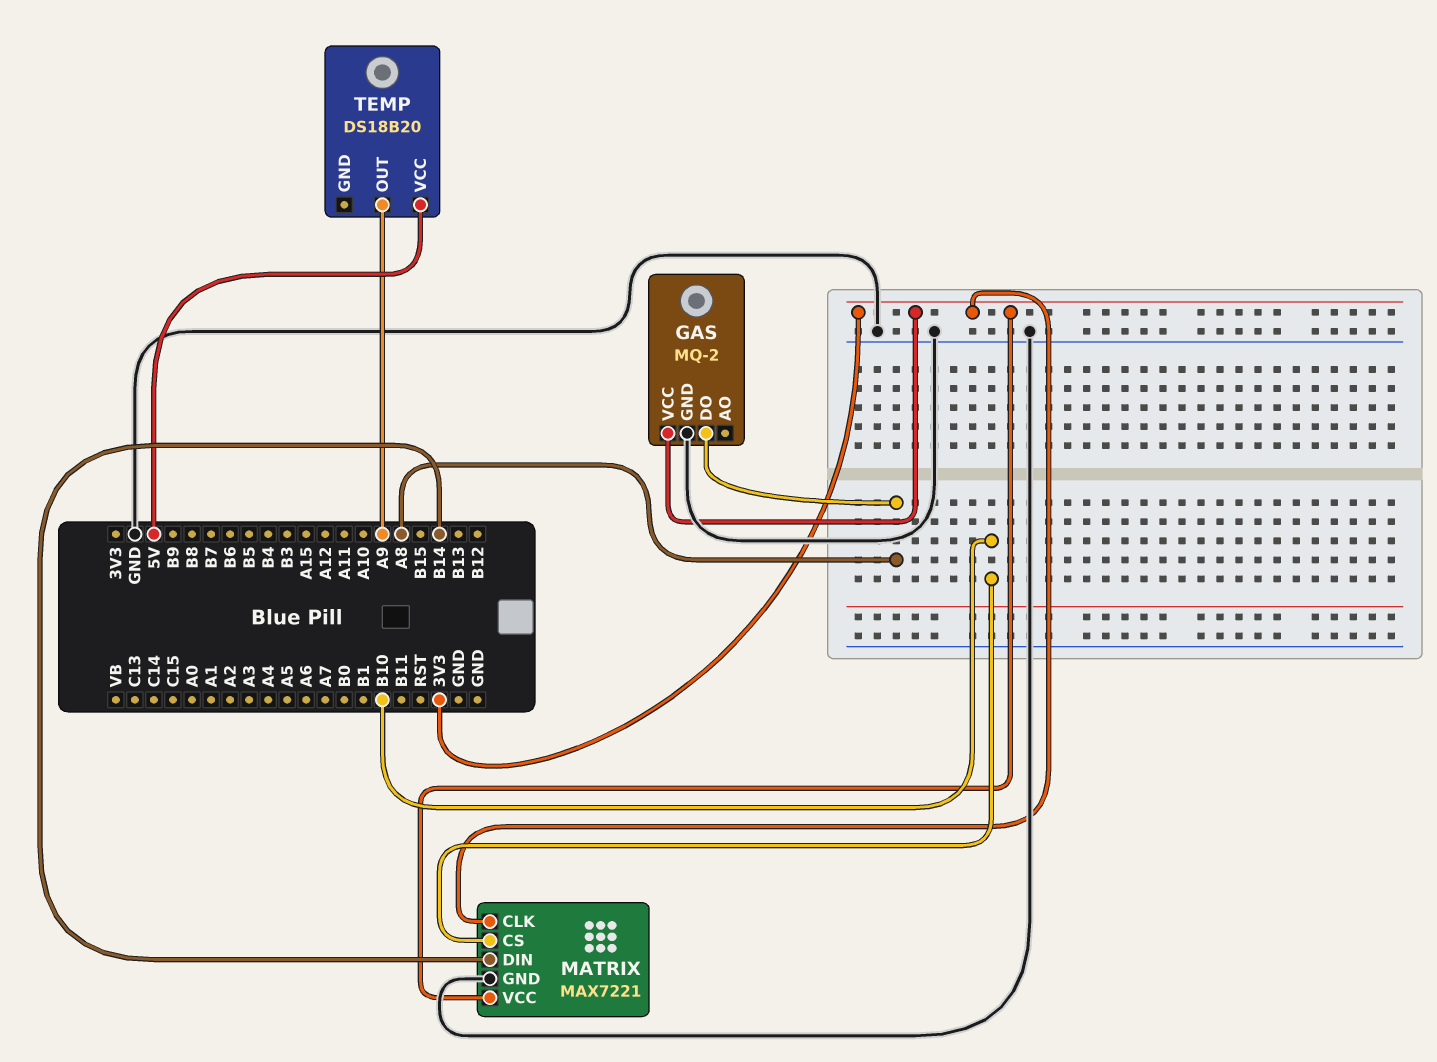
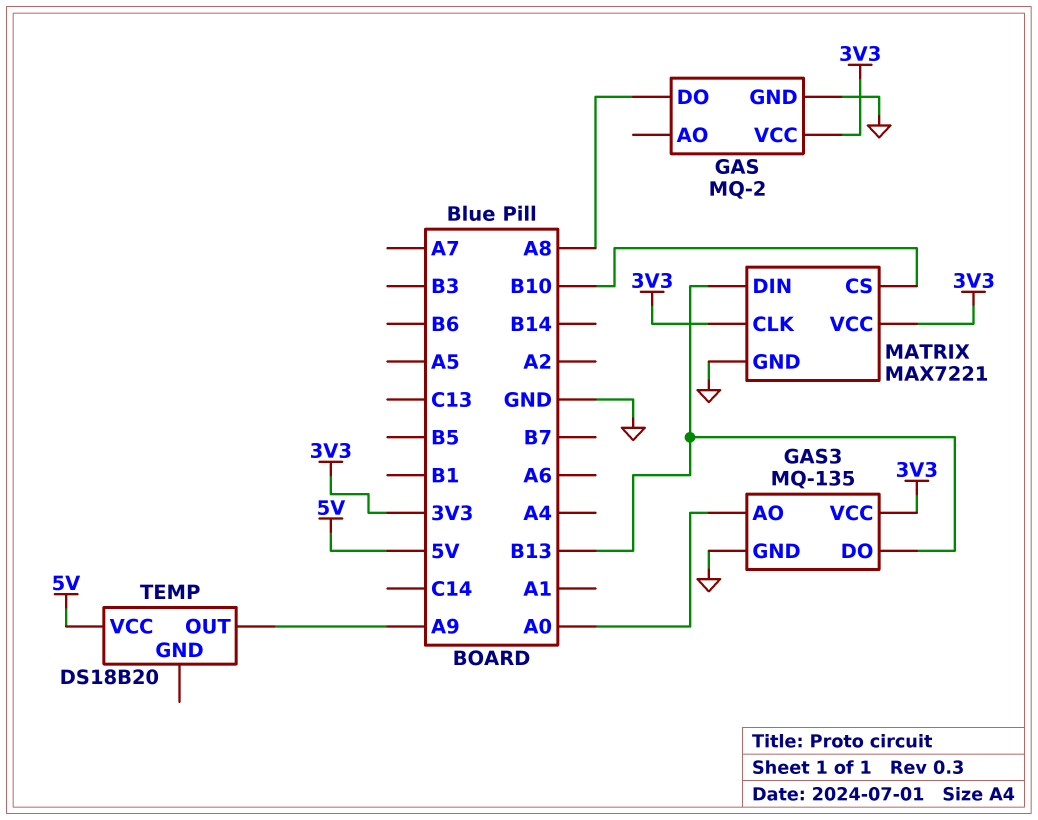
GAS3: none -> MQ-135
GAS3 pin AO: none -> A0
GAS3 pin DO: none -> B13
GAS3 pin GND: none -> GND
GAS3 pin VCC: none -> 3V3
MATRIX pin DIN: B14 -> B13

